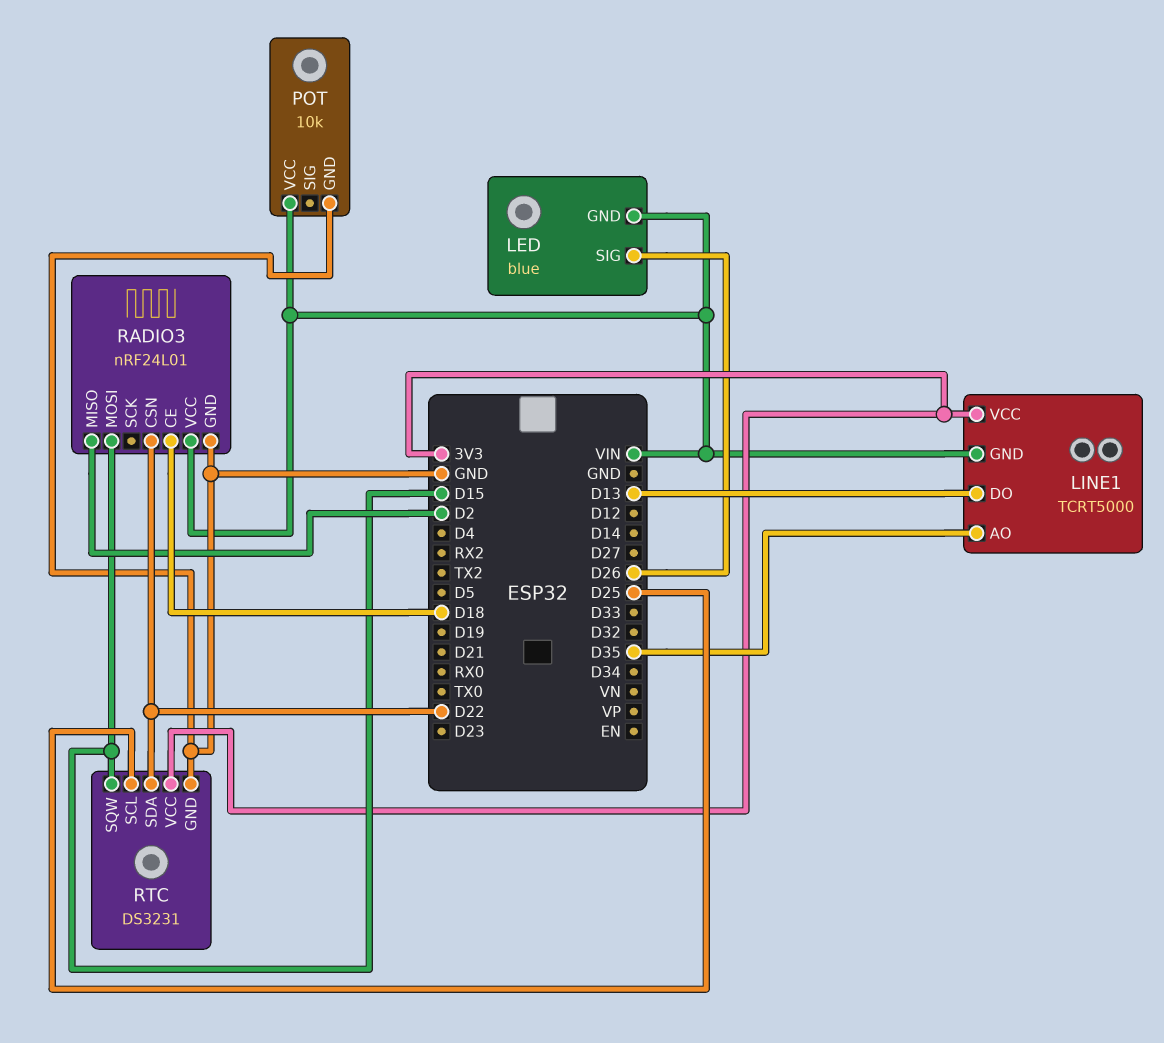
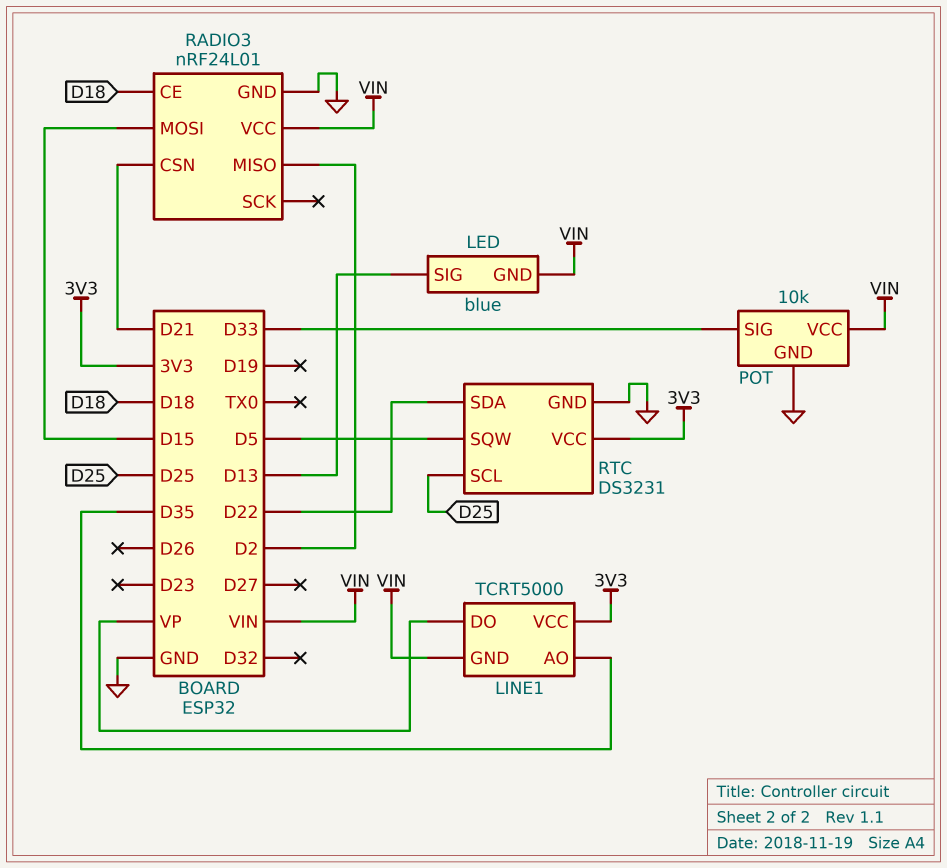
LED pin SIG: D26 -> D13
LINE1 pin DO: D13 -> VP
POT pin SIG: none -> D33
RADIO3 pin CSN: D22 -> D21
RTC pin SQW: D15 -> D5

